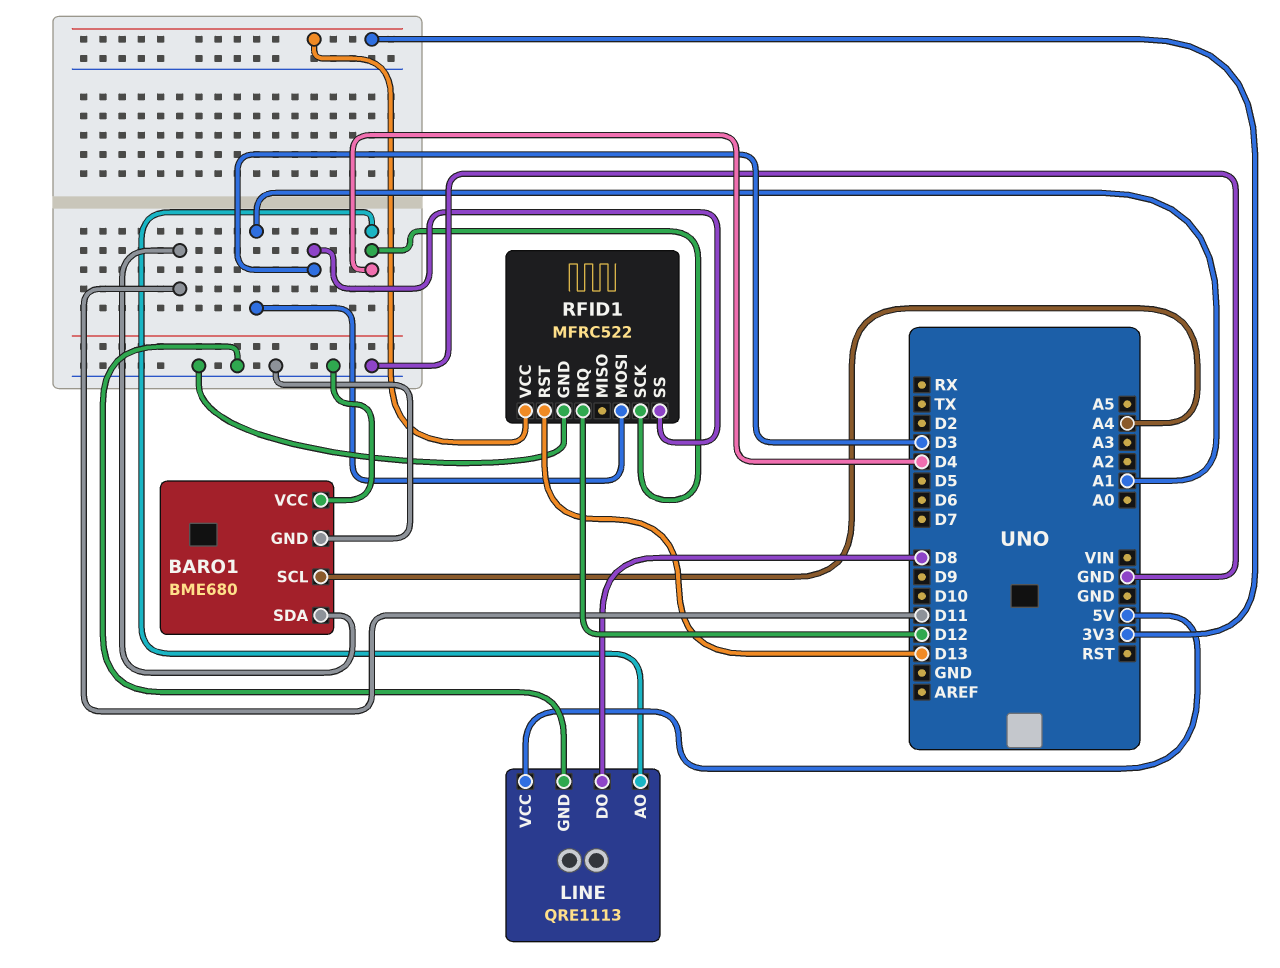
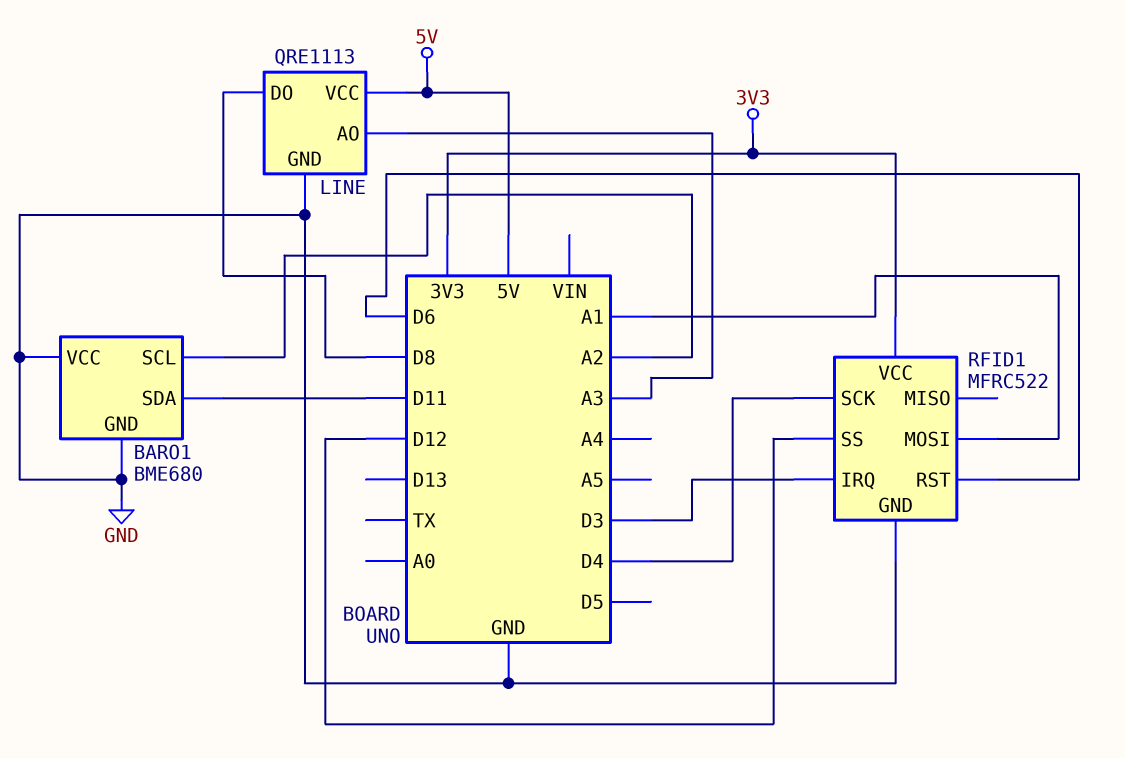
BARO1 pin SCL: A4 -> A2
LINE pin AO: D4 -> A3
RFID1 pin IRQ: D12 -> D3
RFID1 pin RST: D13 -> D6
RFID1 pin SS: D3 -> D12

